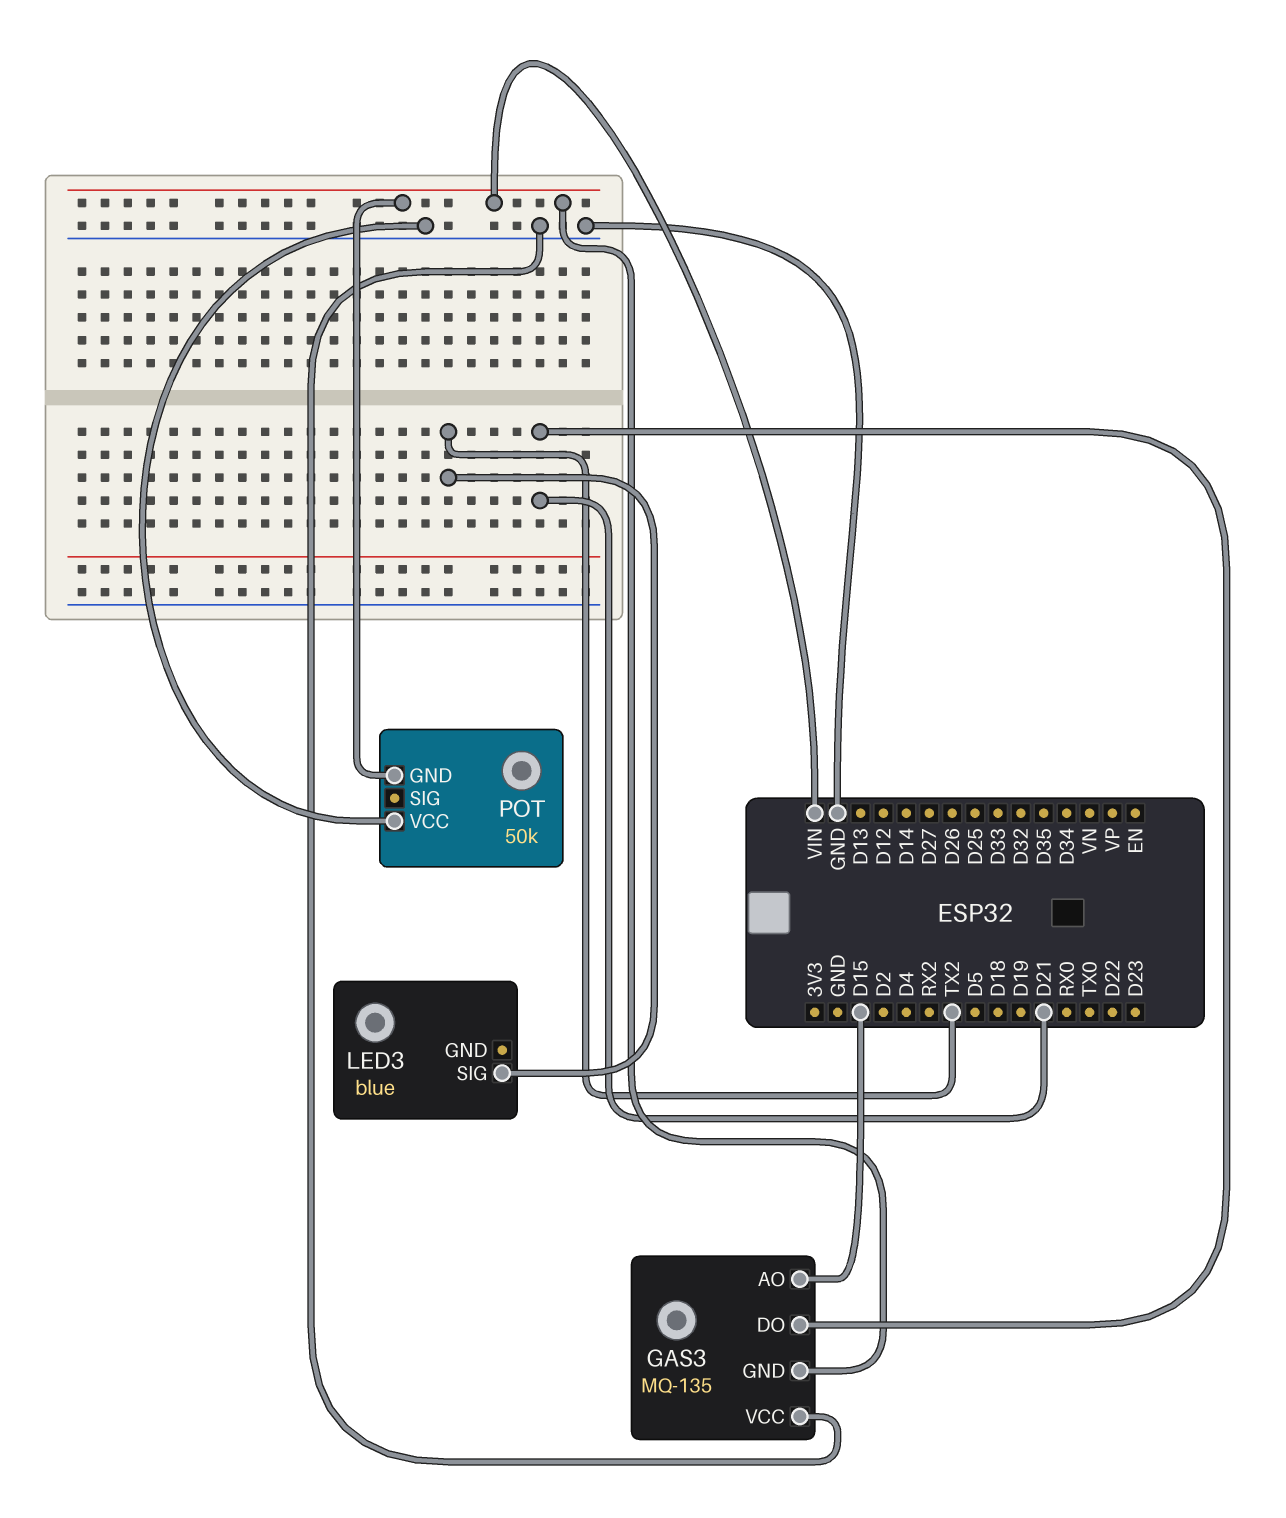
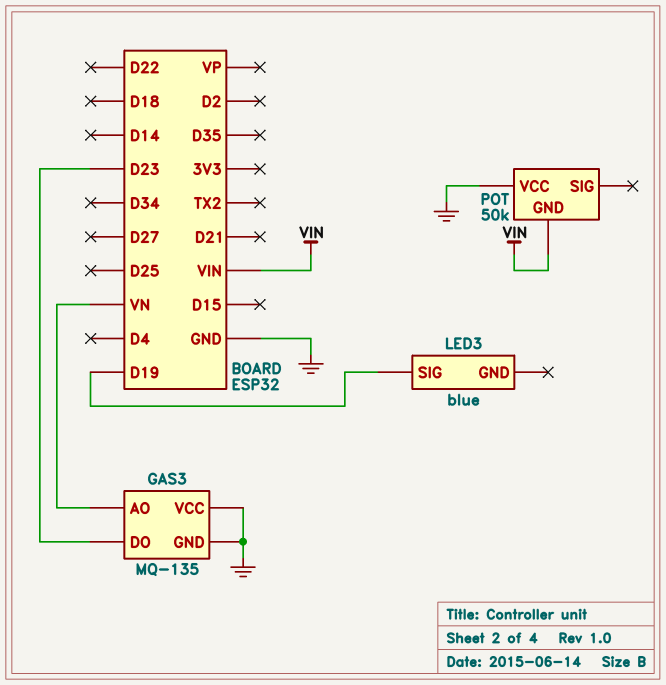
GAS3 pin AO: D15 -> VN
GAS3 pin DO: D21 -> D23
GAS3 pin GND: VIN -> GND
LED3 pin SIG: TX2 -> D19

